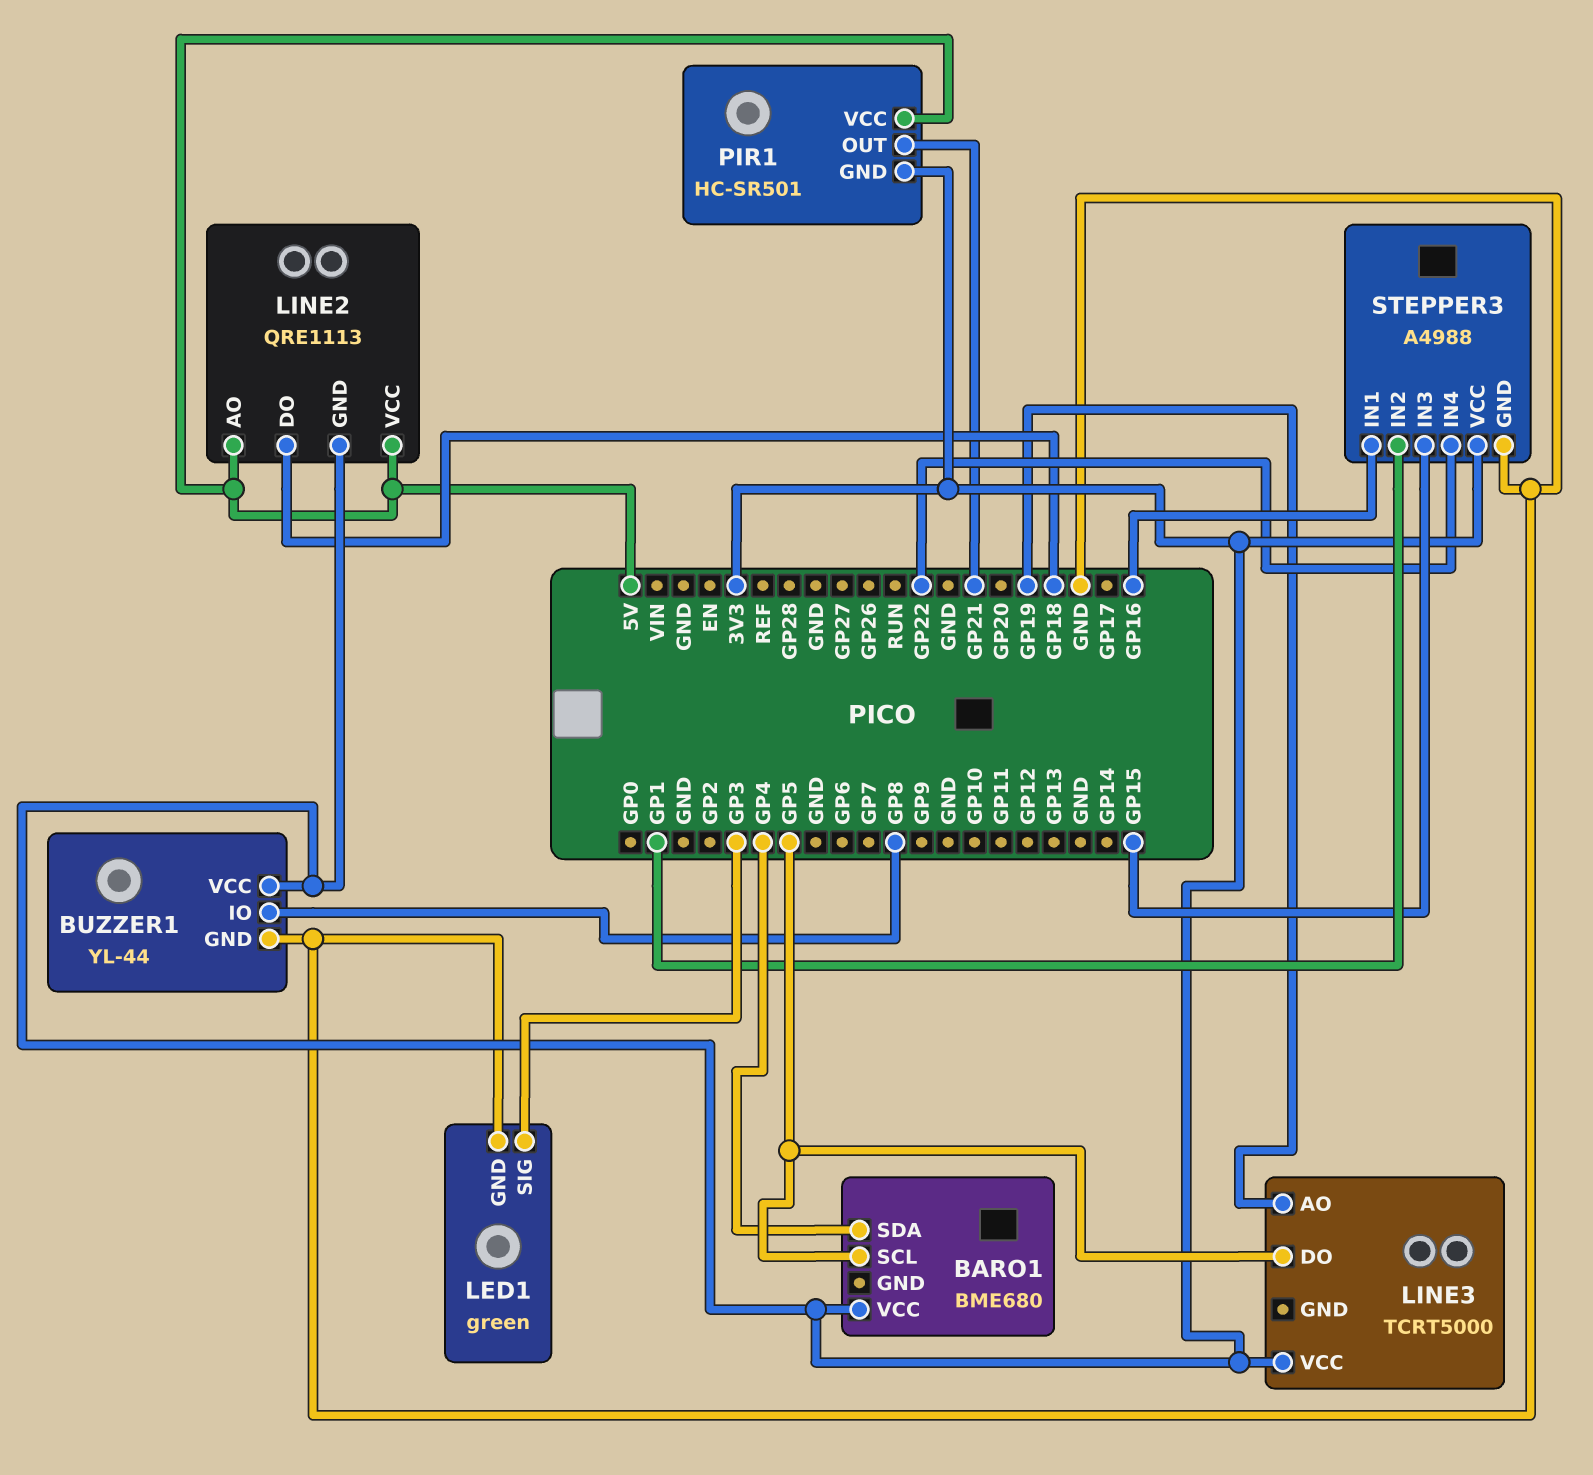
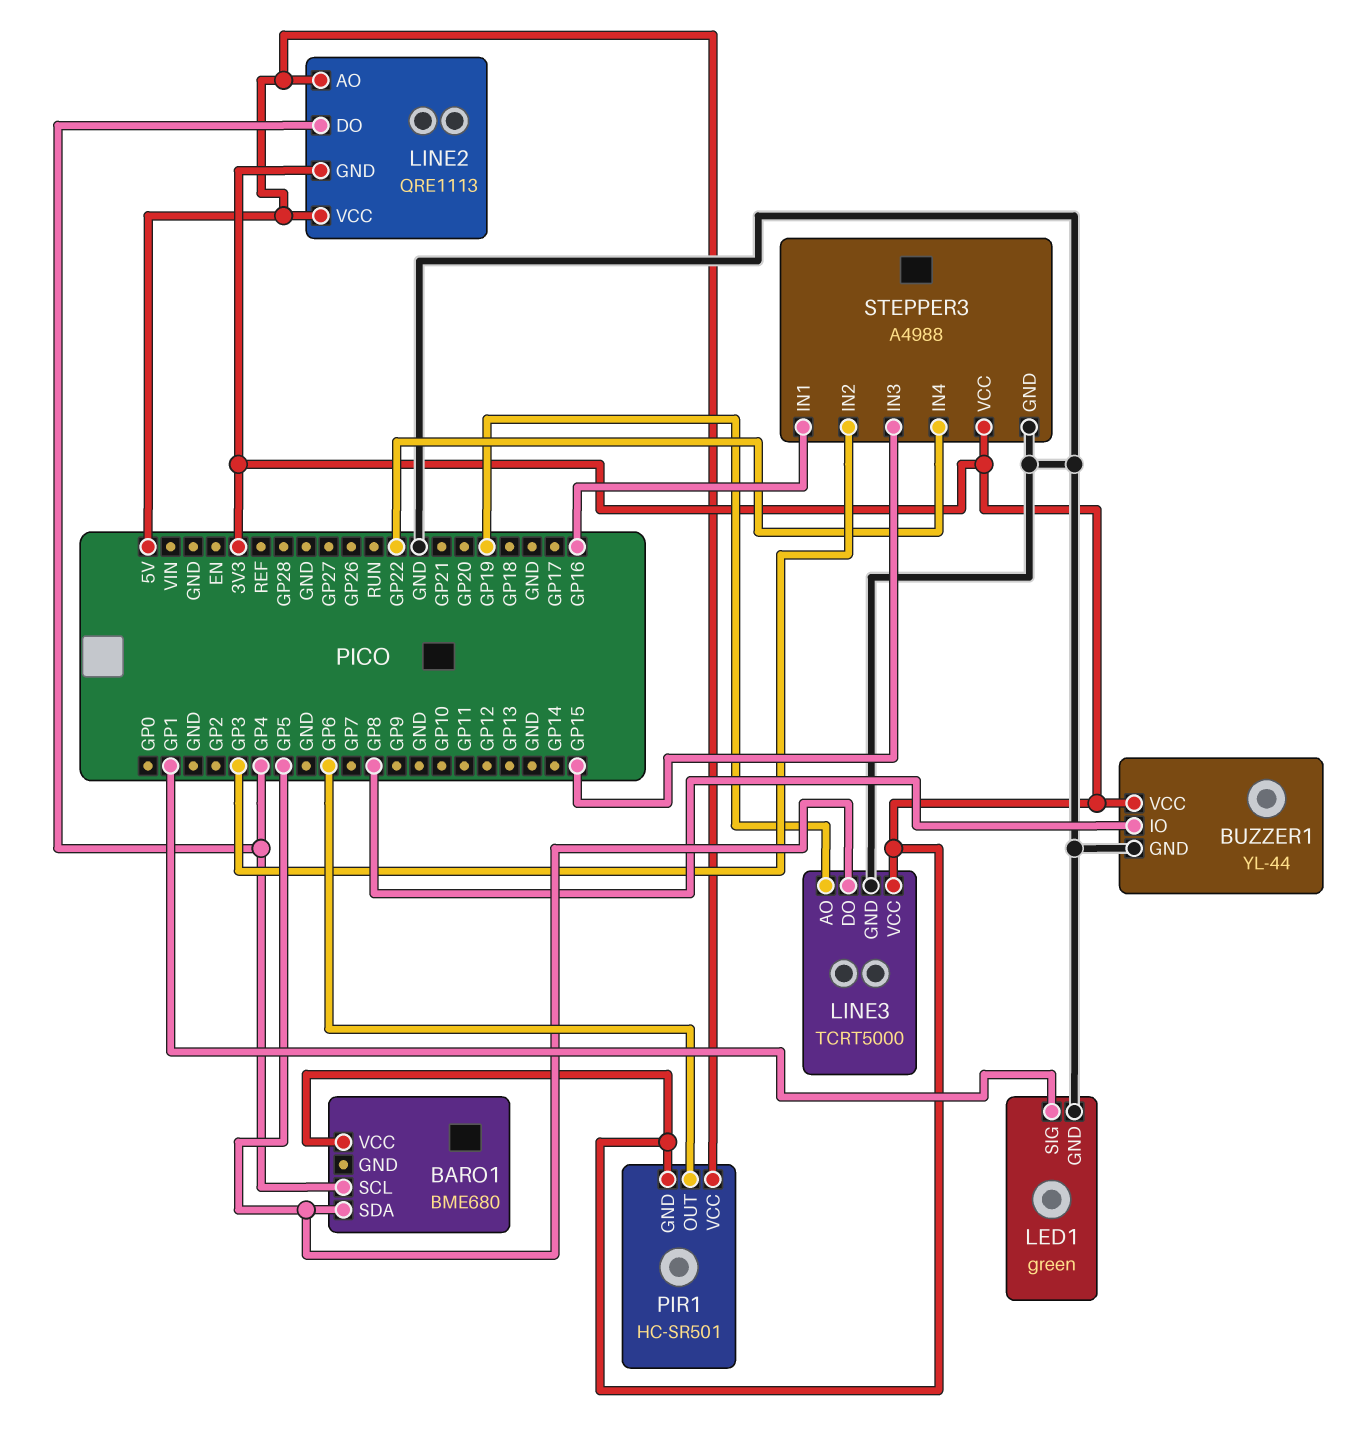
BARO1 pin SCL: GP5 -> GP4
BARO1 pin SDA: GP4 -> GP5
LED1 pin SIG: GP3 -> GP1
LINE2 pin DO: GP18 -> GP4
LINE3 pin GND: none -> GND
PIR1 pin OUT: GP21 -> GP6
STEPPER3 pin IN2: GP1 -> GP3

